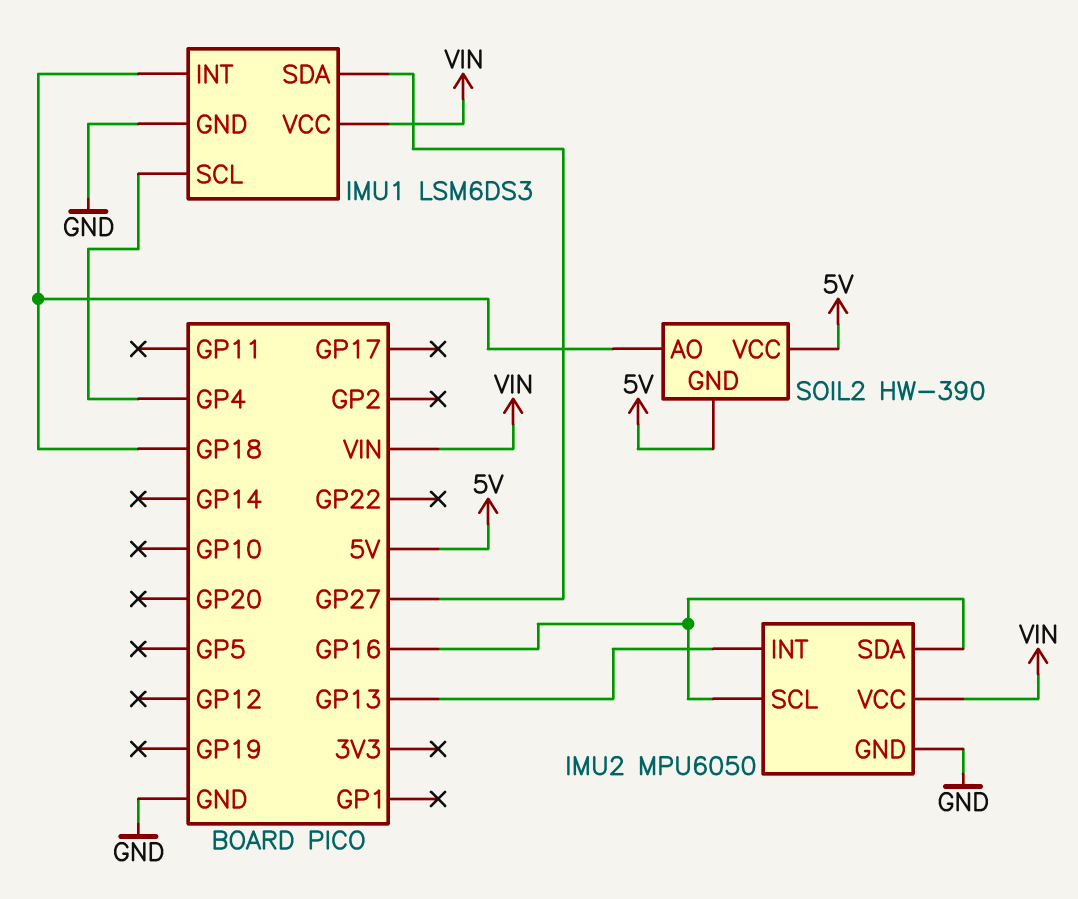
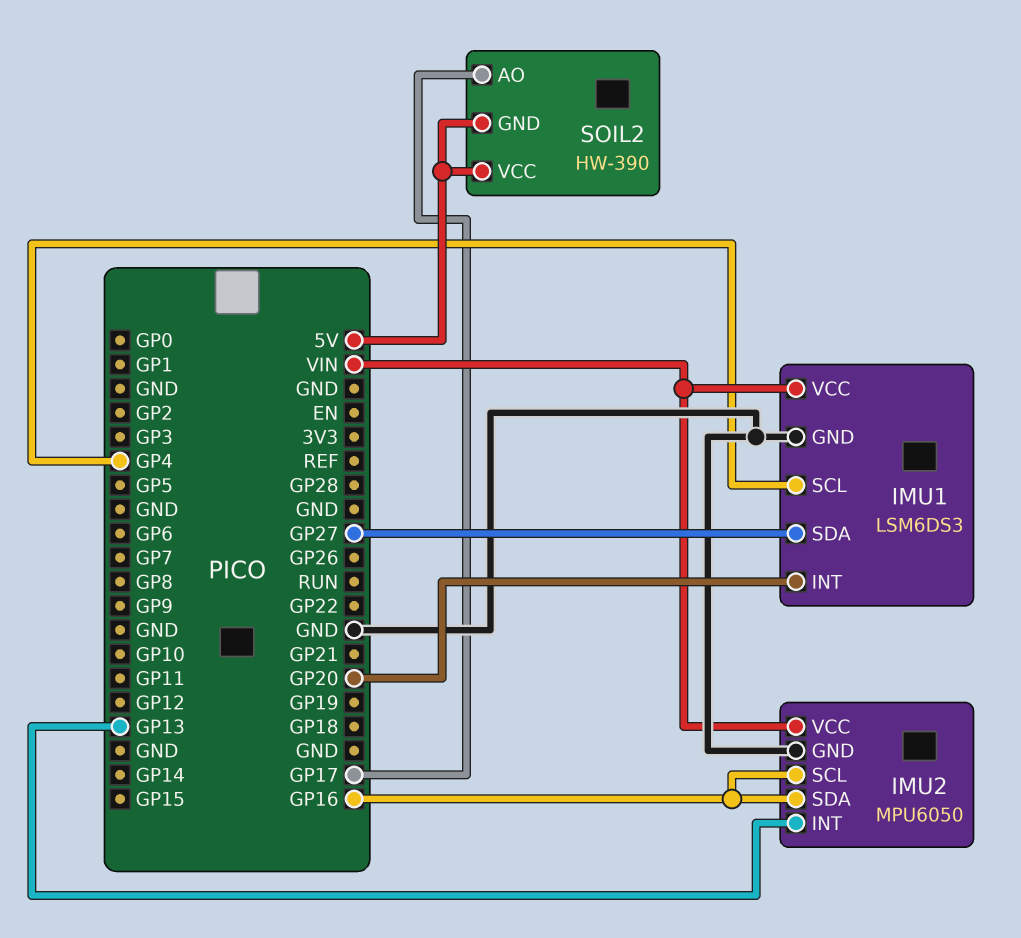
IMU1 pin INT: GP18 -> GP20
SOIL2 pin AO: GP18 -> GP17

